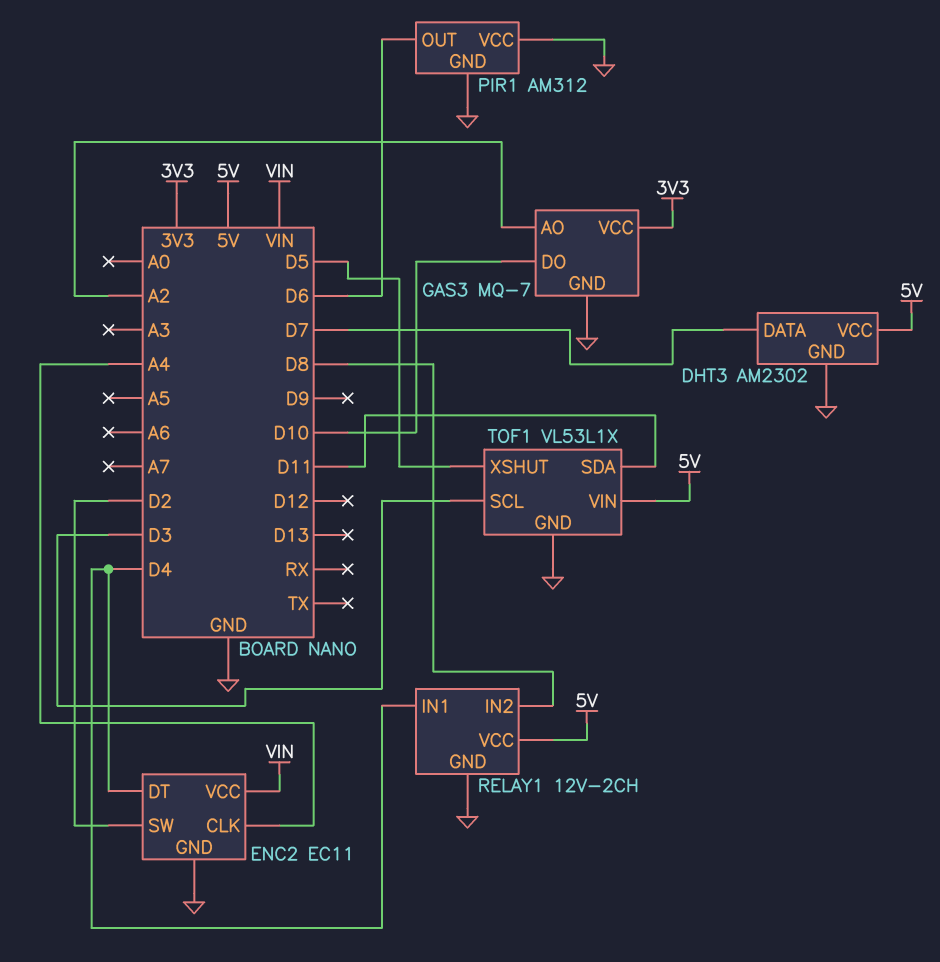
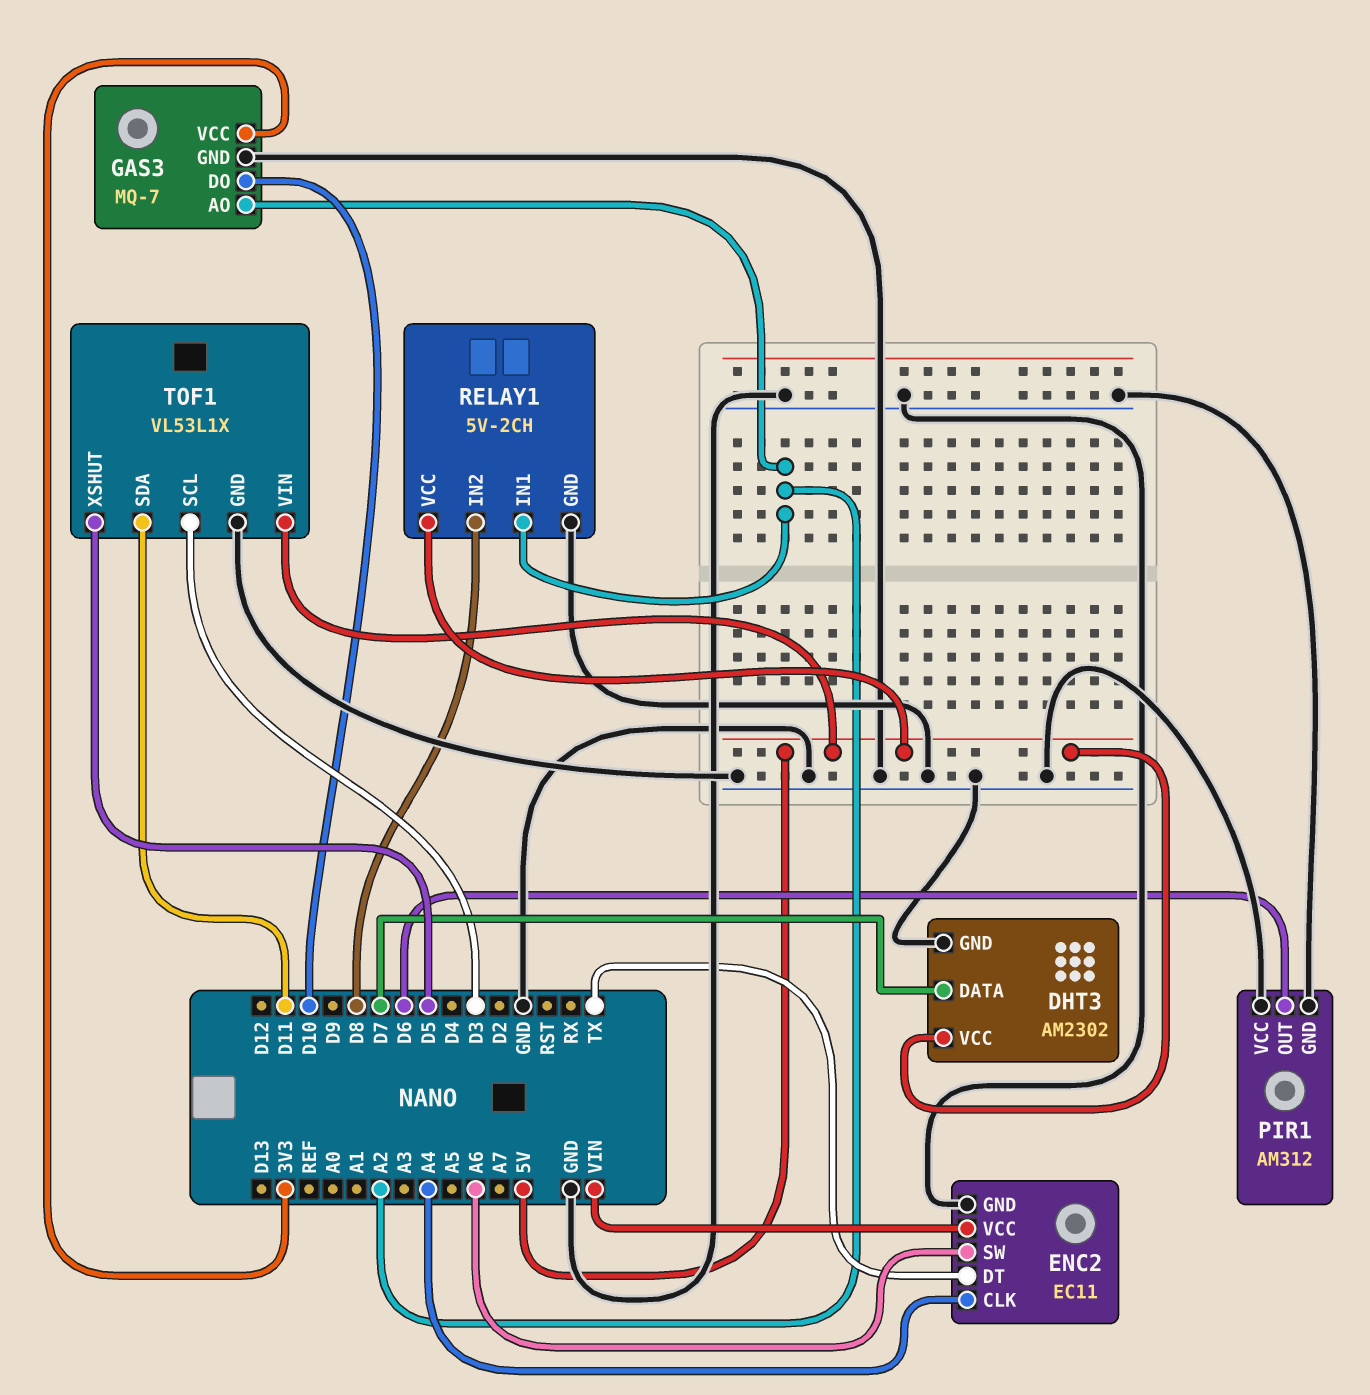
ENC2 pin DT: D4 -> TX
ENC2 pin SW: D2 -> A6
RELAY1: 12V-2CH -> 5V-2CH
RELAY1 pin IN1: D4 -> A2

